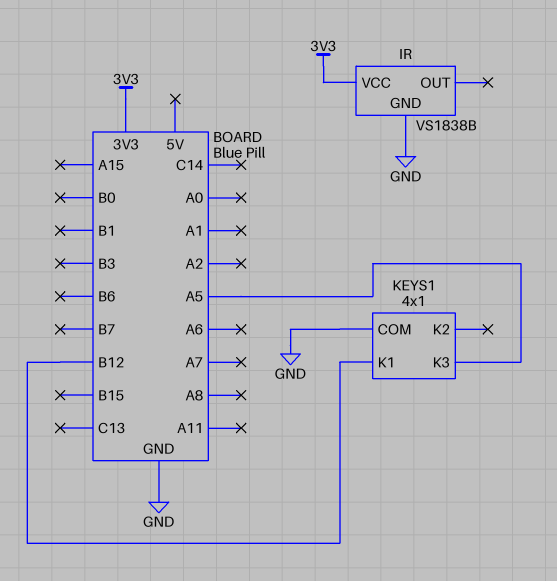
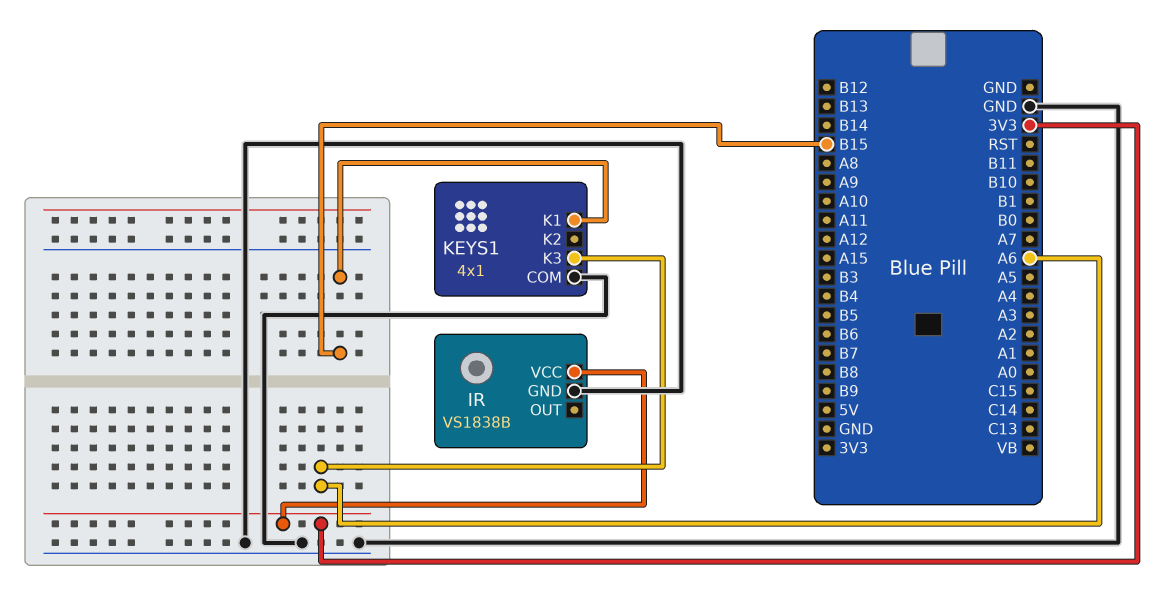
KEYS1 pin K1: B12 -> B15
KEYS1 pin K3: A5 -> A6

